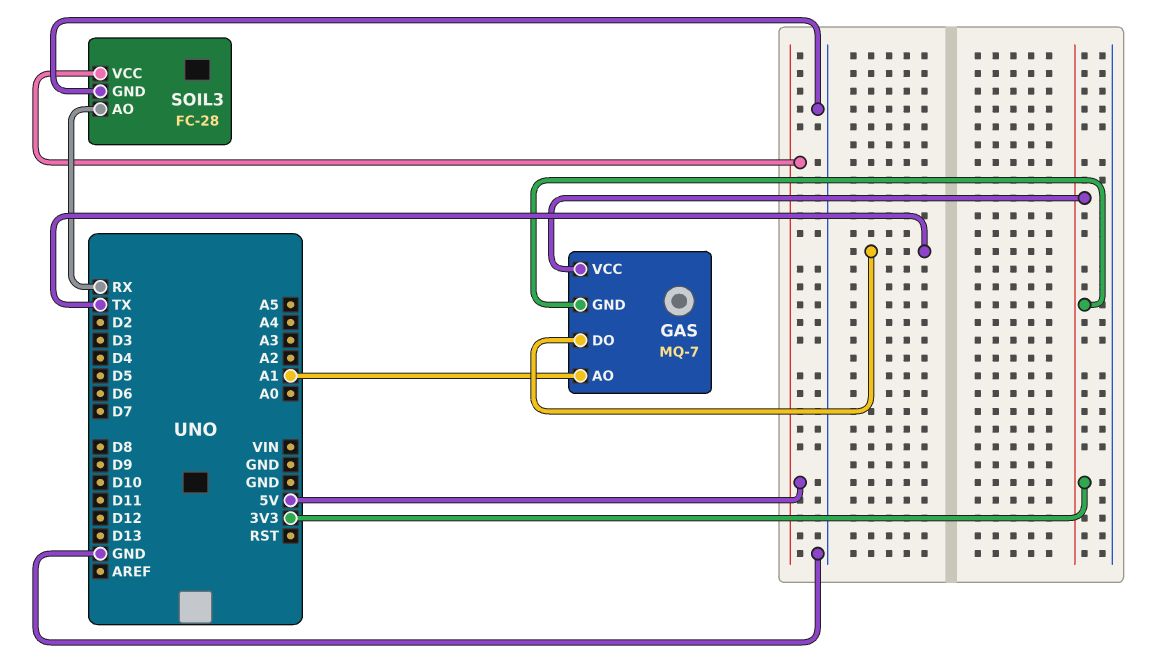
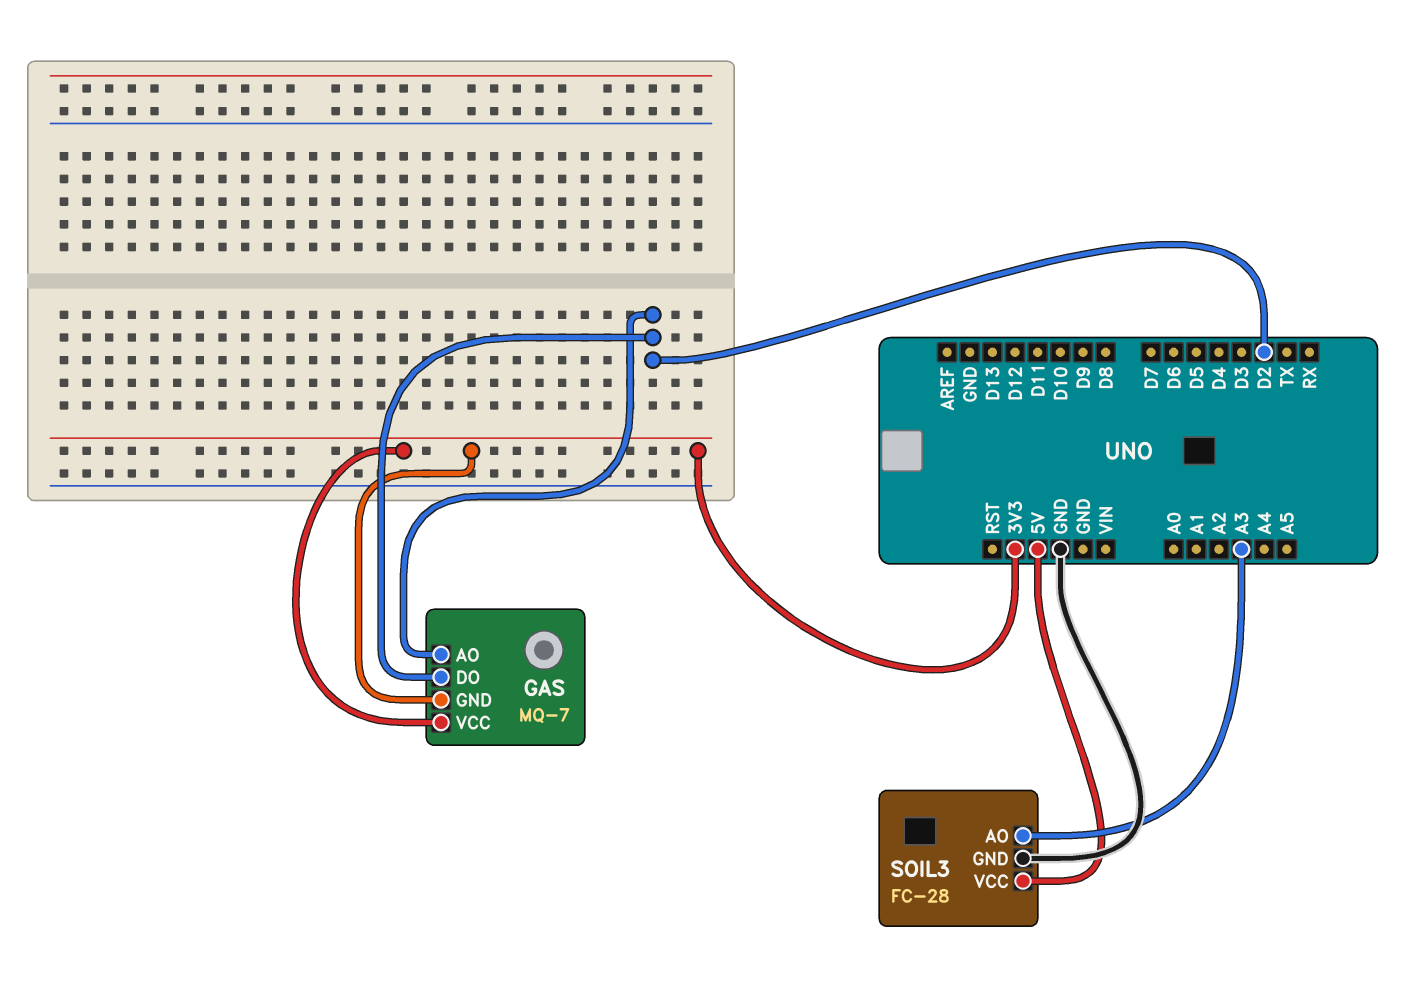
GAS pin AO: A1 -> D2
GAS pin DO: TX -> D2
SOIL3 pin AO: RX -> A3

